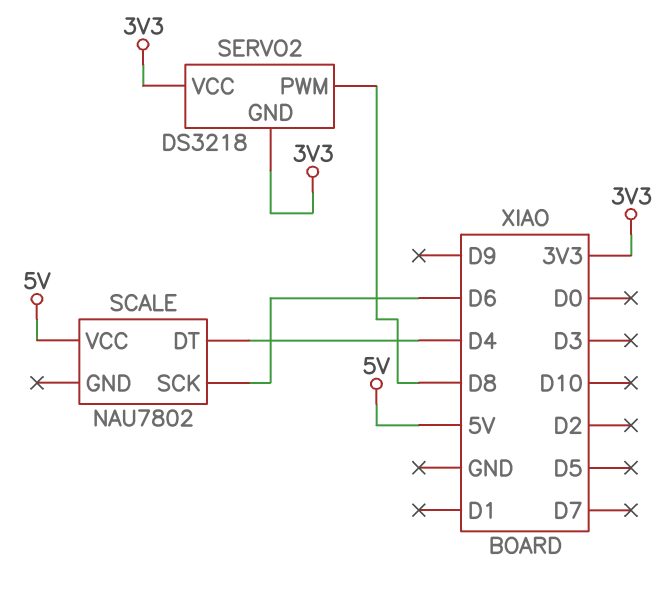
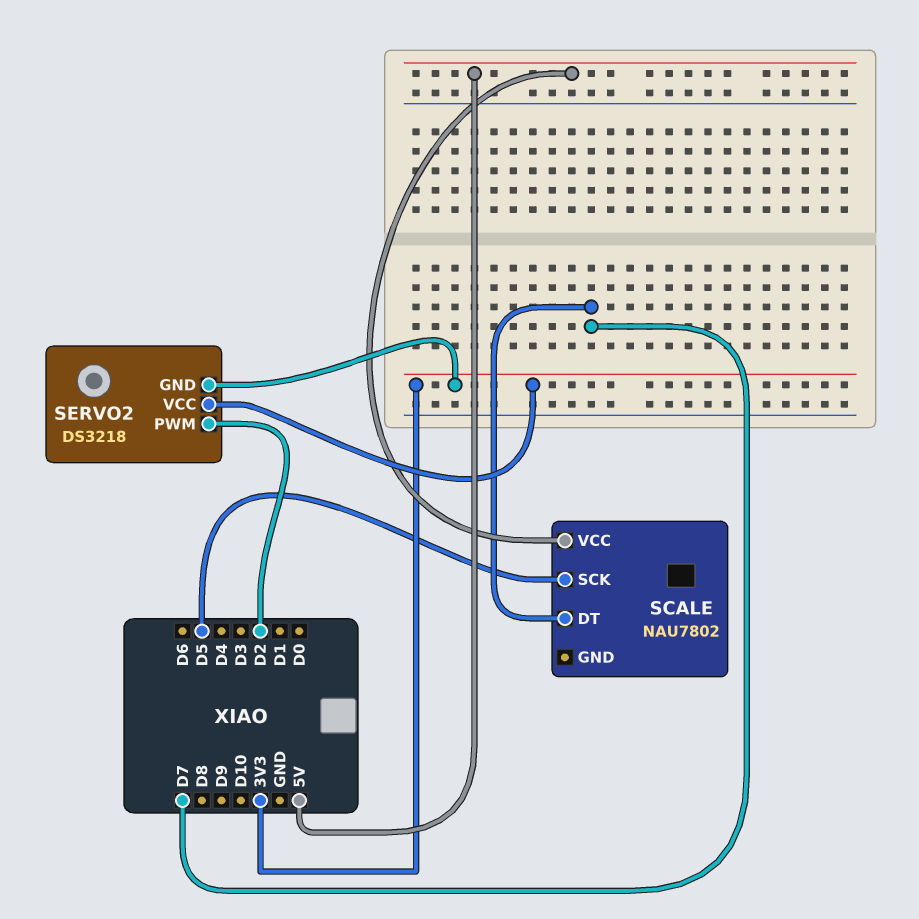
SCALE pin DT: D4 -> D7
SCALE pin SCK: D6 -> D5
SERVO2 pin PWM: D8 -> D2

